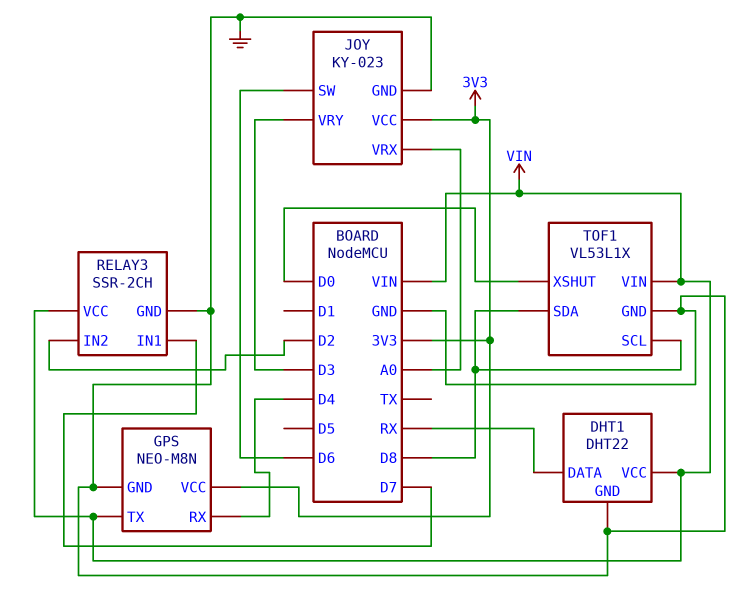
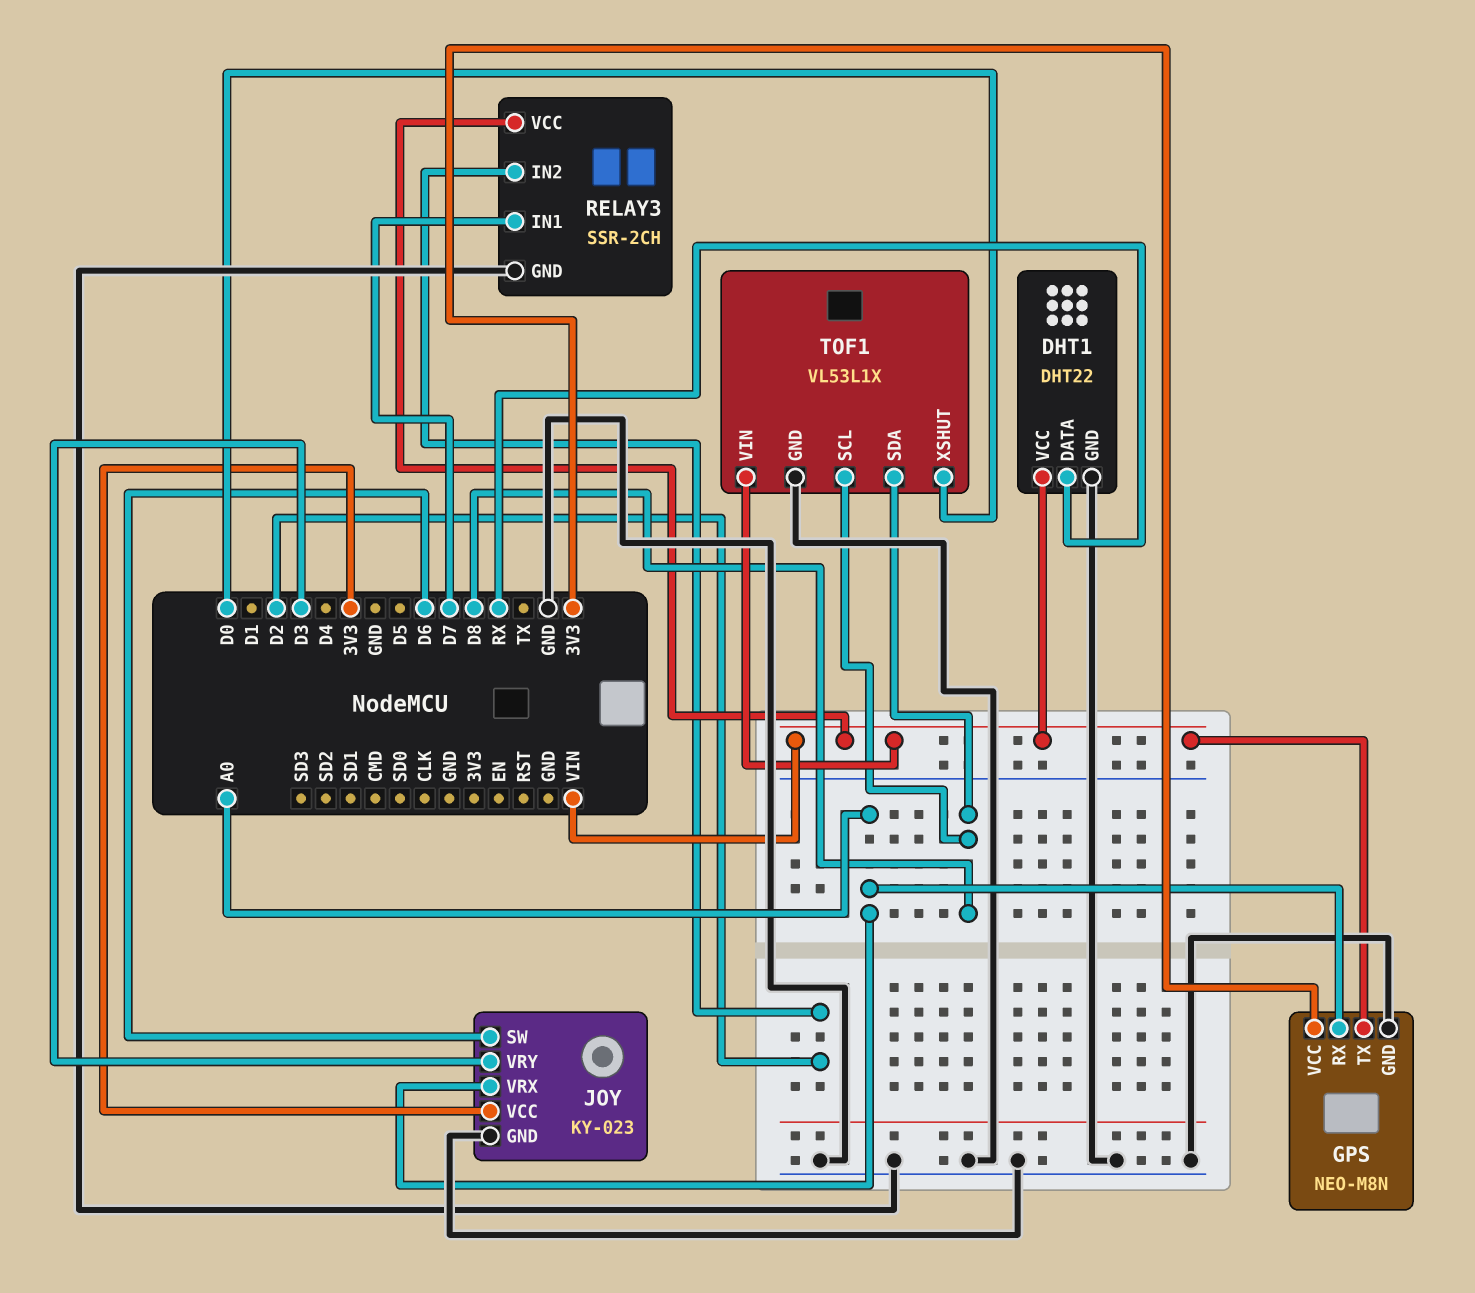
GPS pin RX: D4 -> A0

